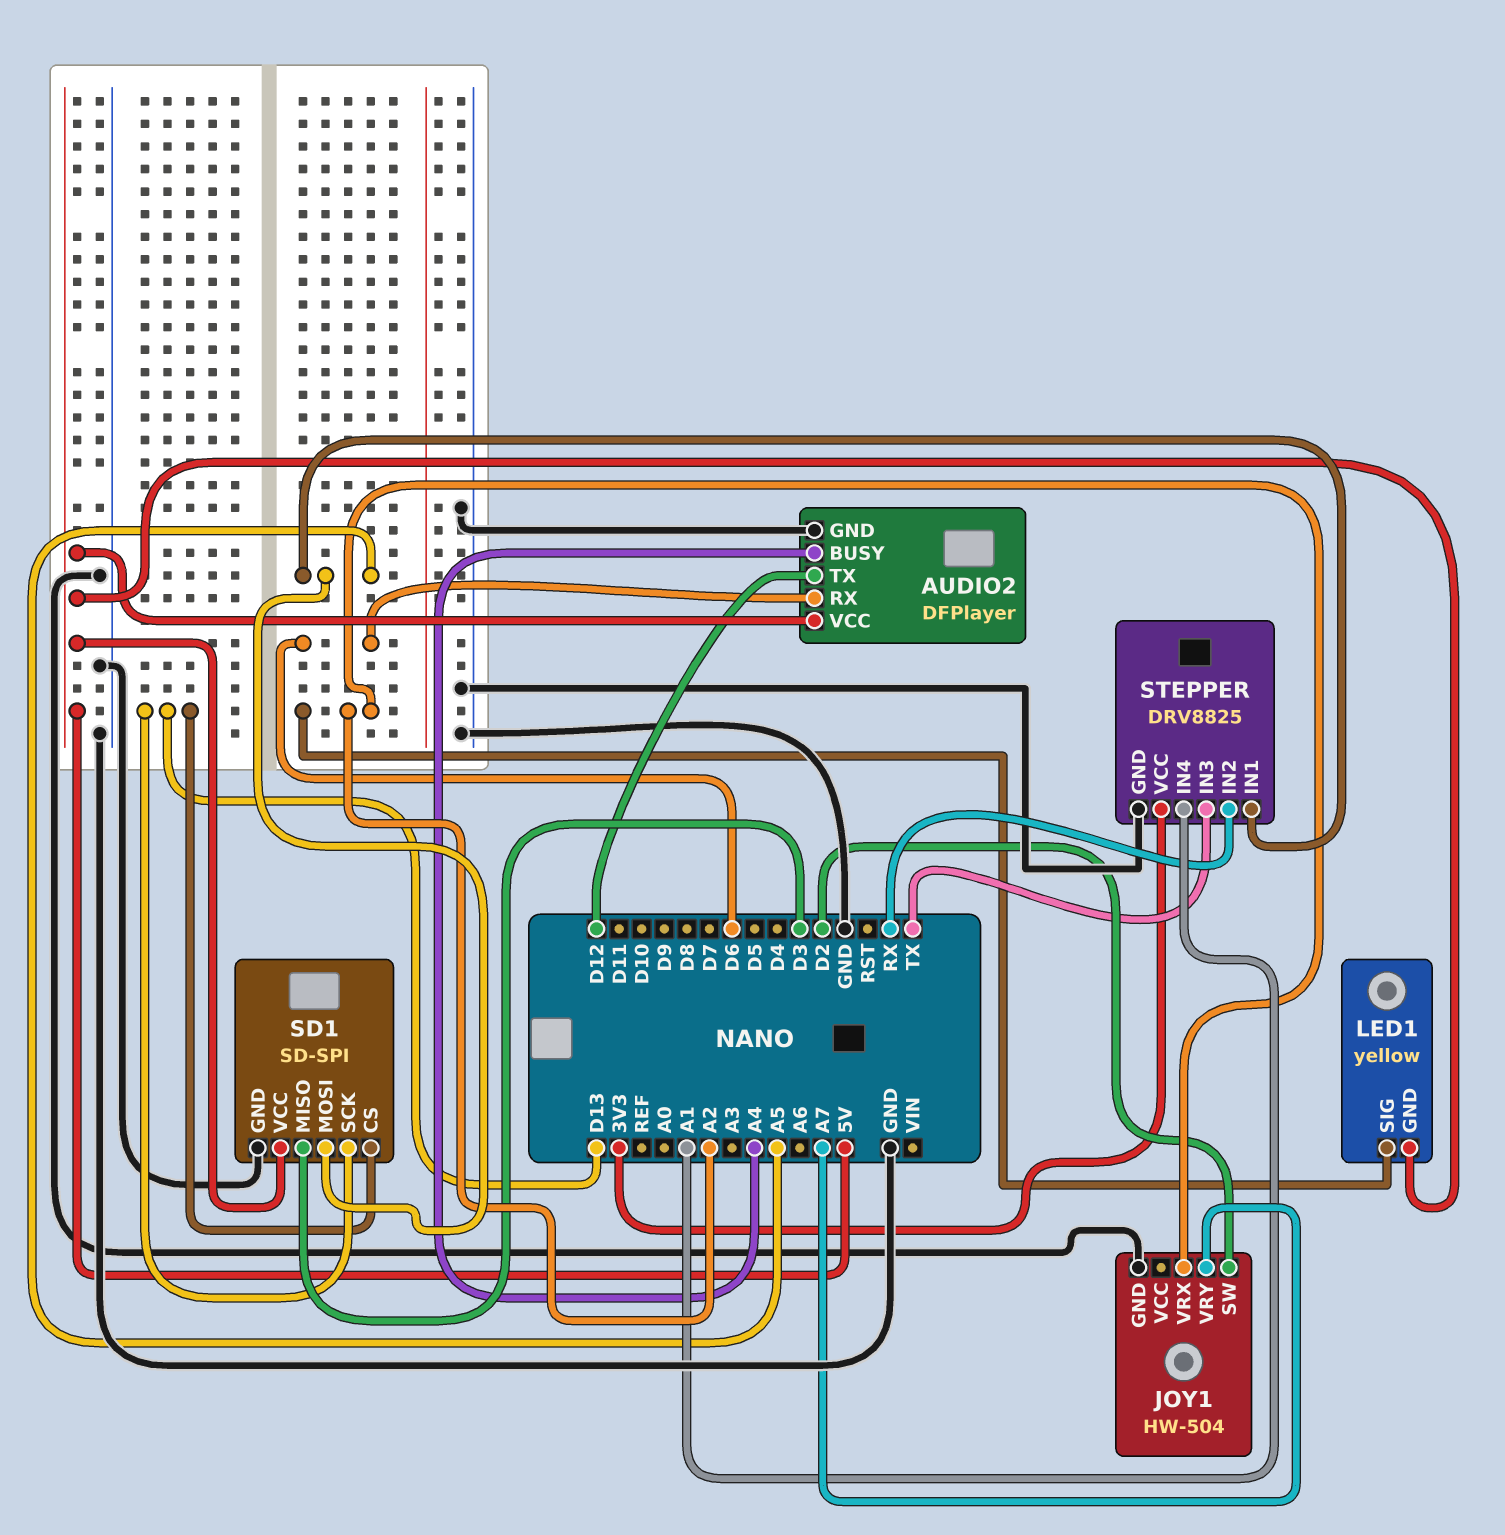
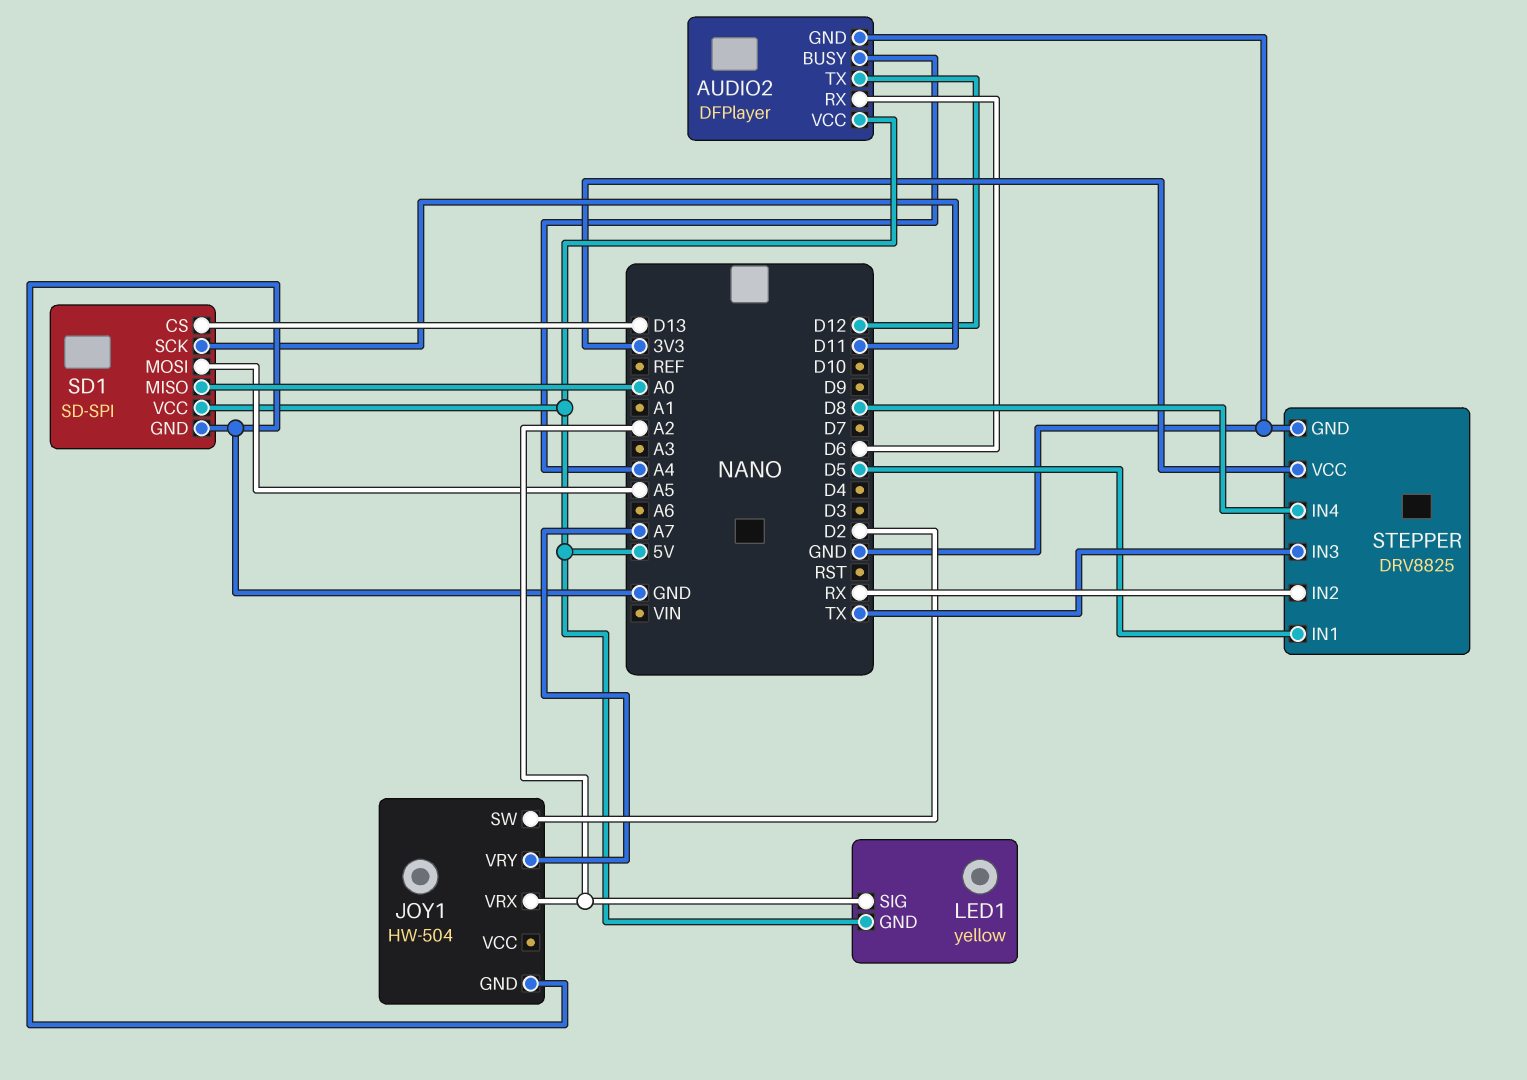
SD1 pin MISO: D3 -> A0
SD1 pin SCK: D13 -> D11
STEPPER pin IN1: A5 -> D5
STEPPER pin IN4: A1 -> D8

